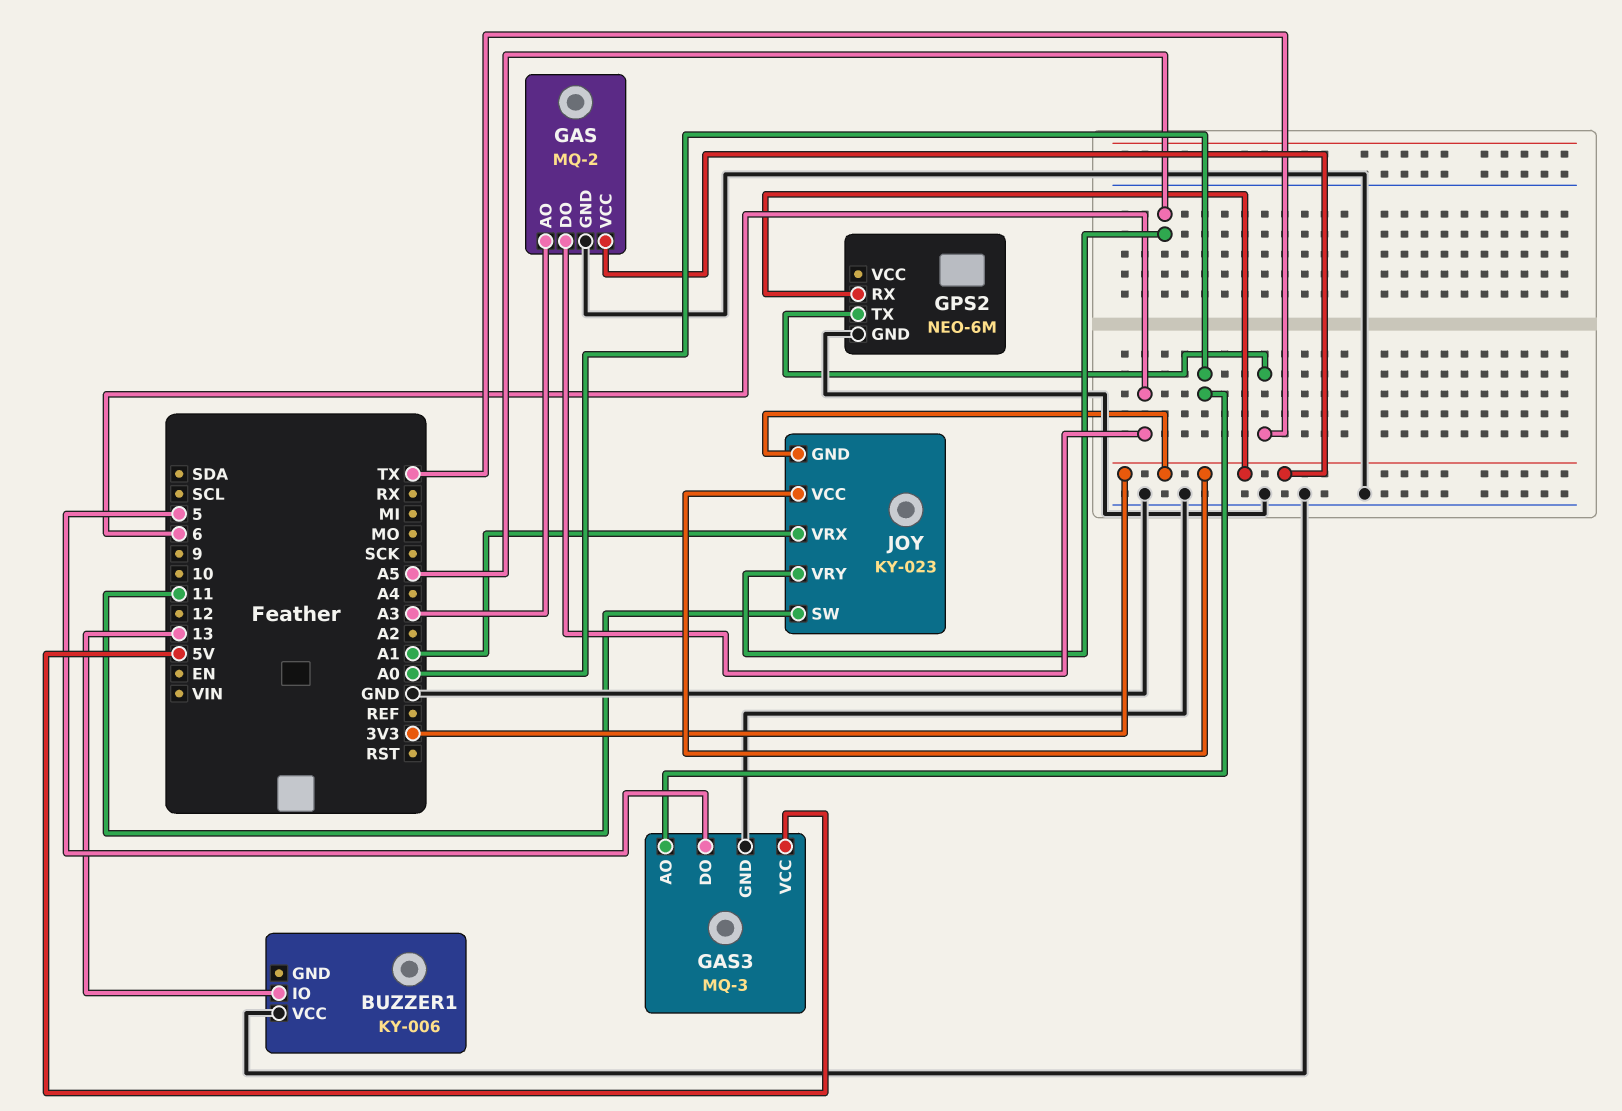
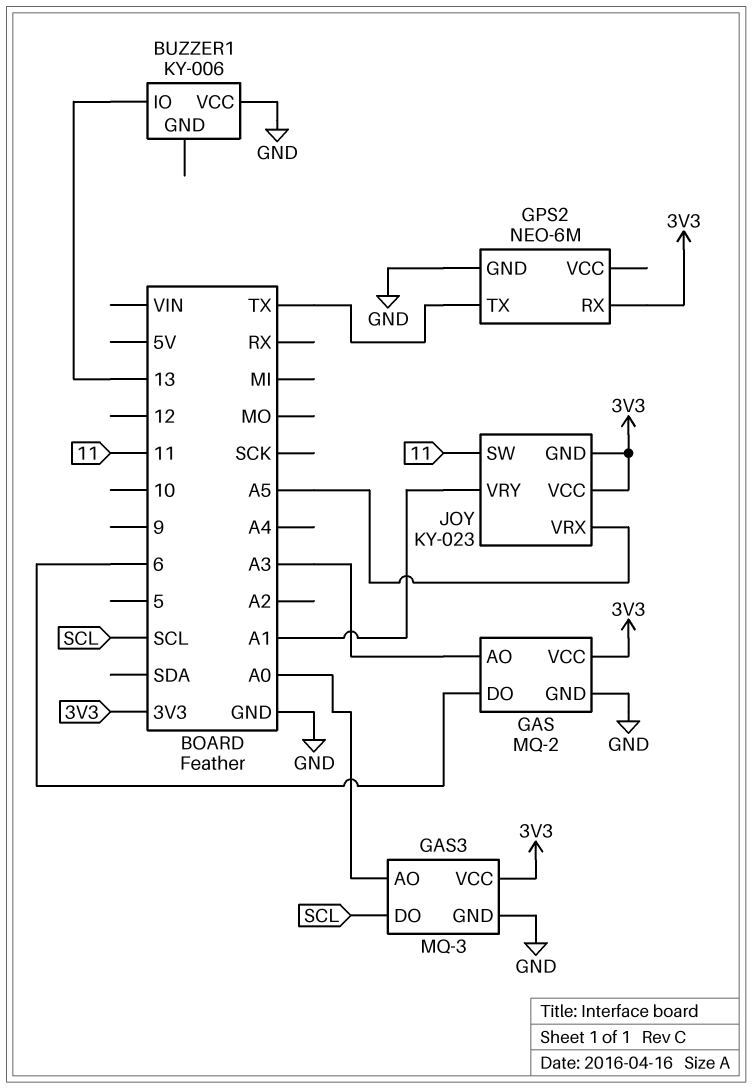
GAS3 pin DO: 5 -> SCL
GAS3 pin VCC: 5V -> 3V3
JOY pin VRX: A1 -> A5
JOY pin VRY: A5 -> A1

